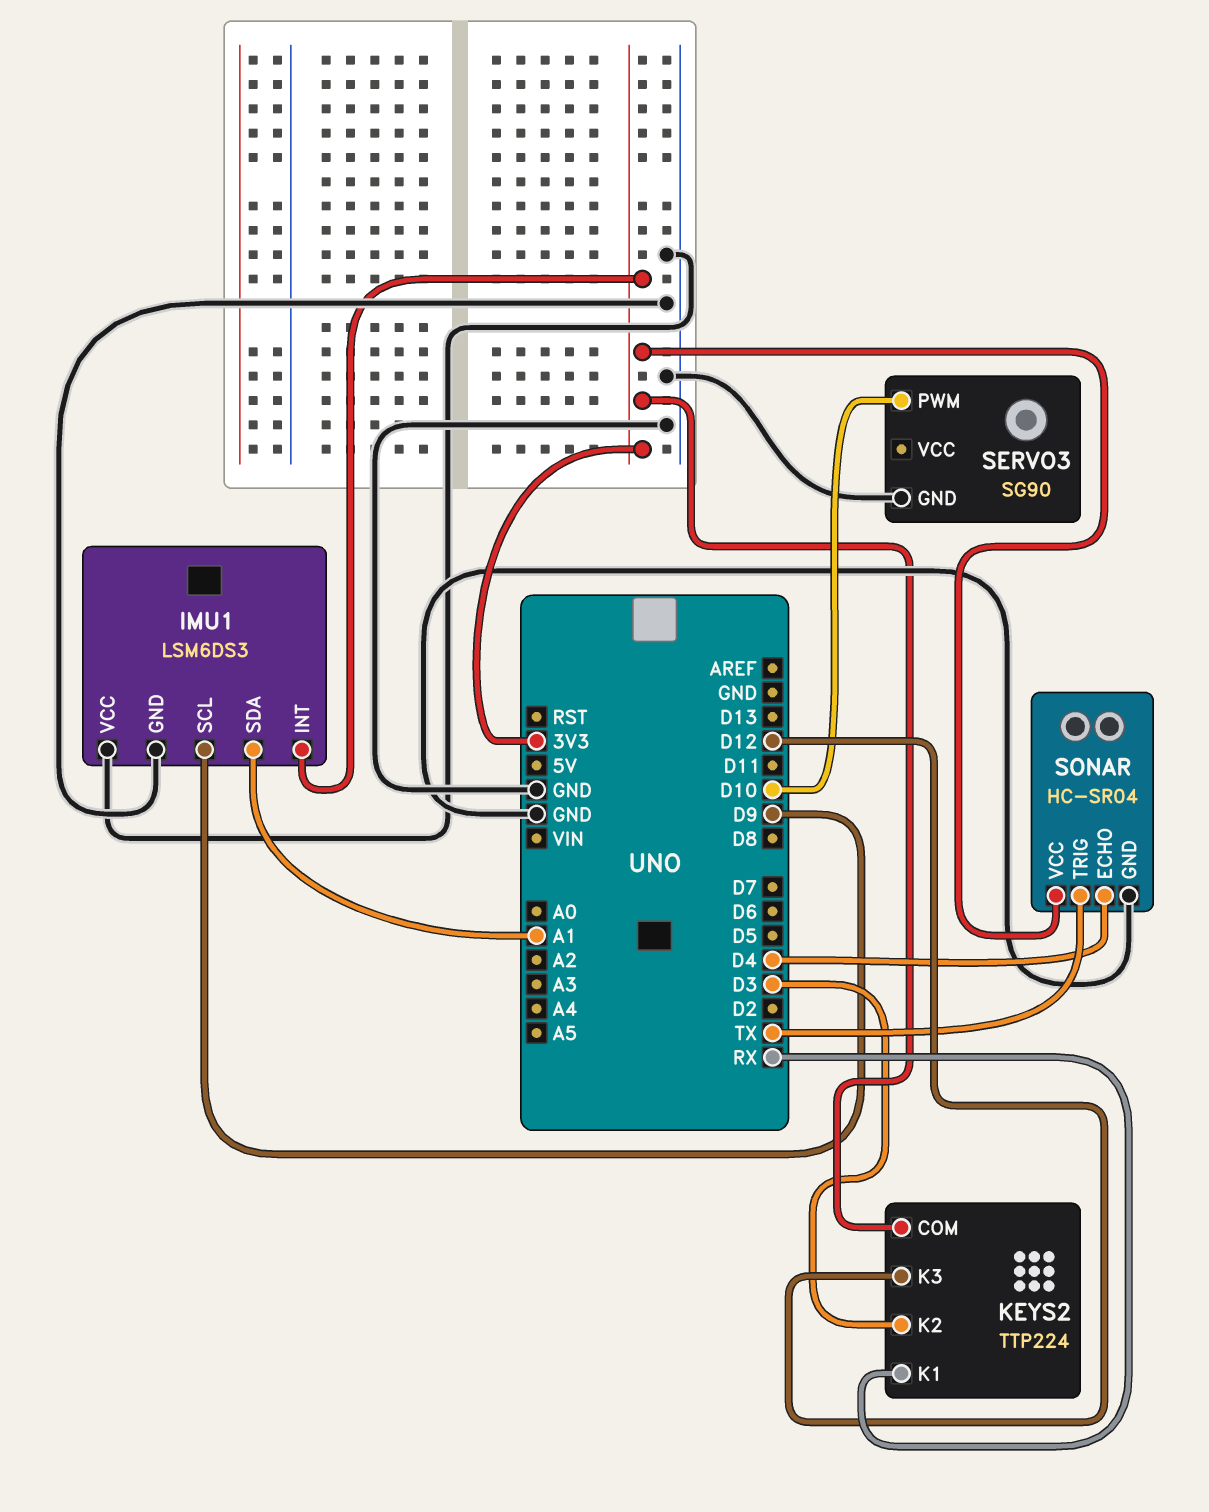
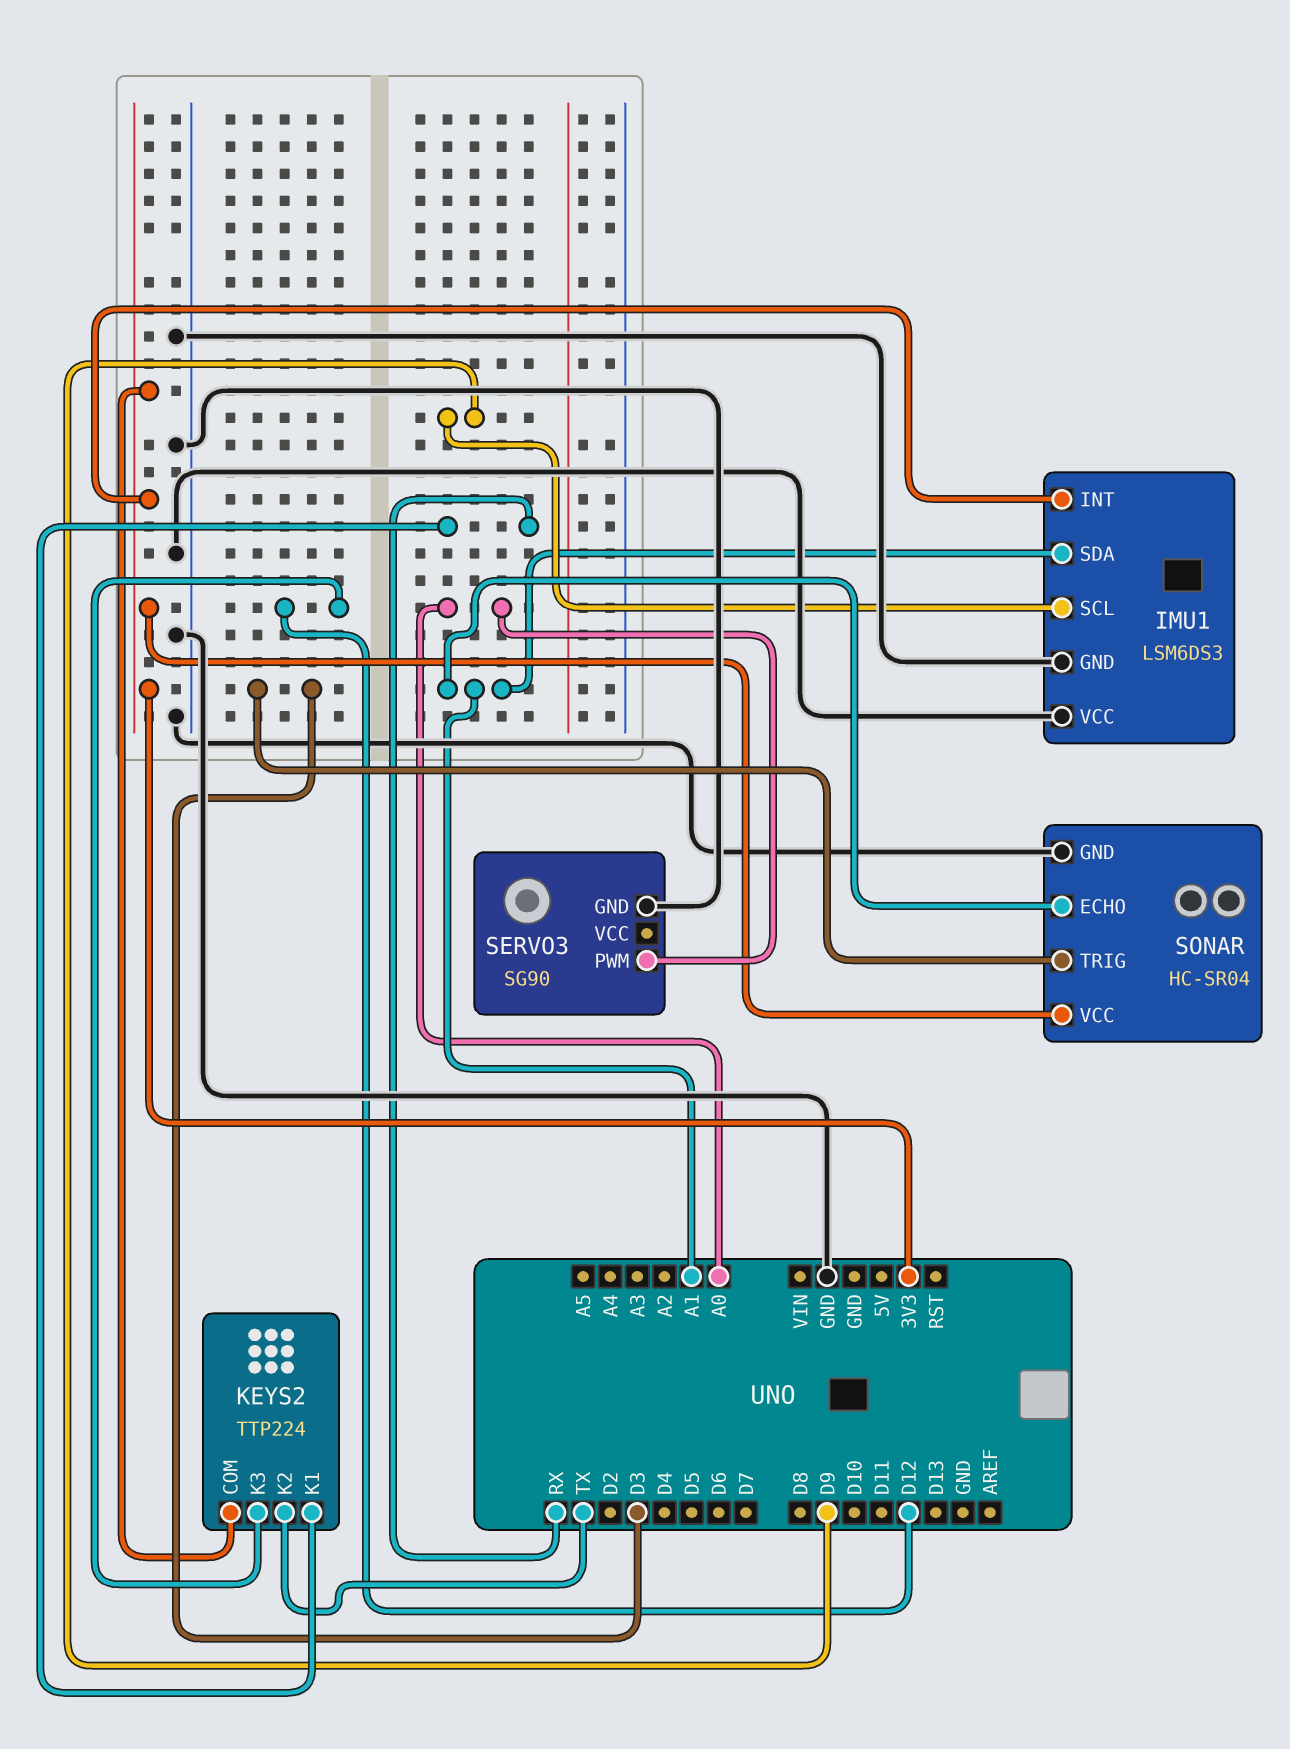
KEYS2 pin K2: D3 -> TX
SERVO3 pin PWM: D10 -> A0
SONAR pin ECHO: D4 -> A1
SONAR pin TRIG: TX -> D3

